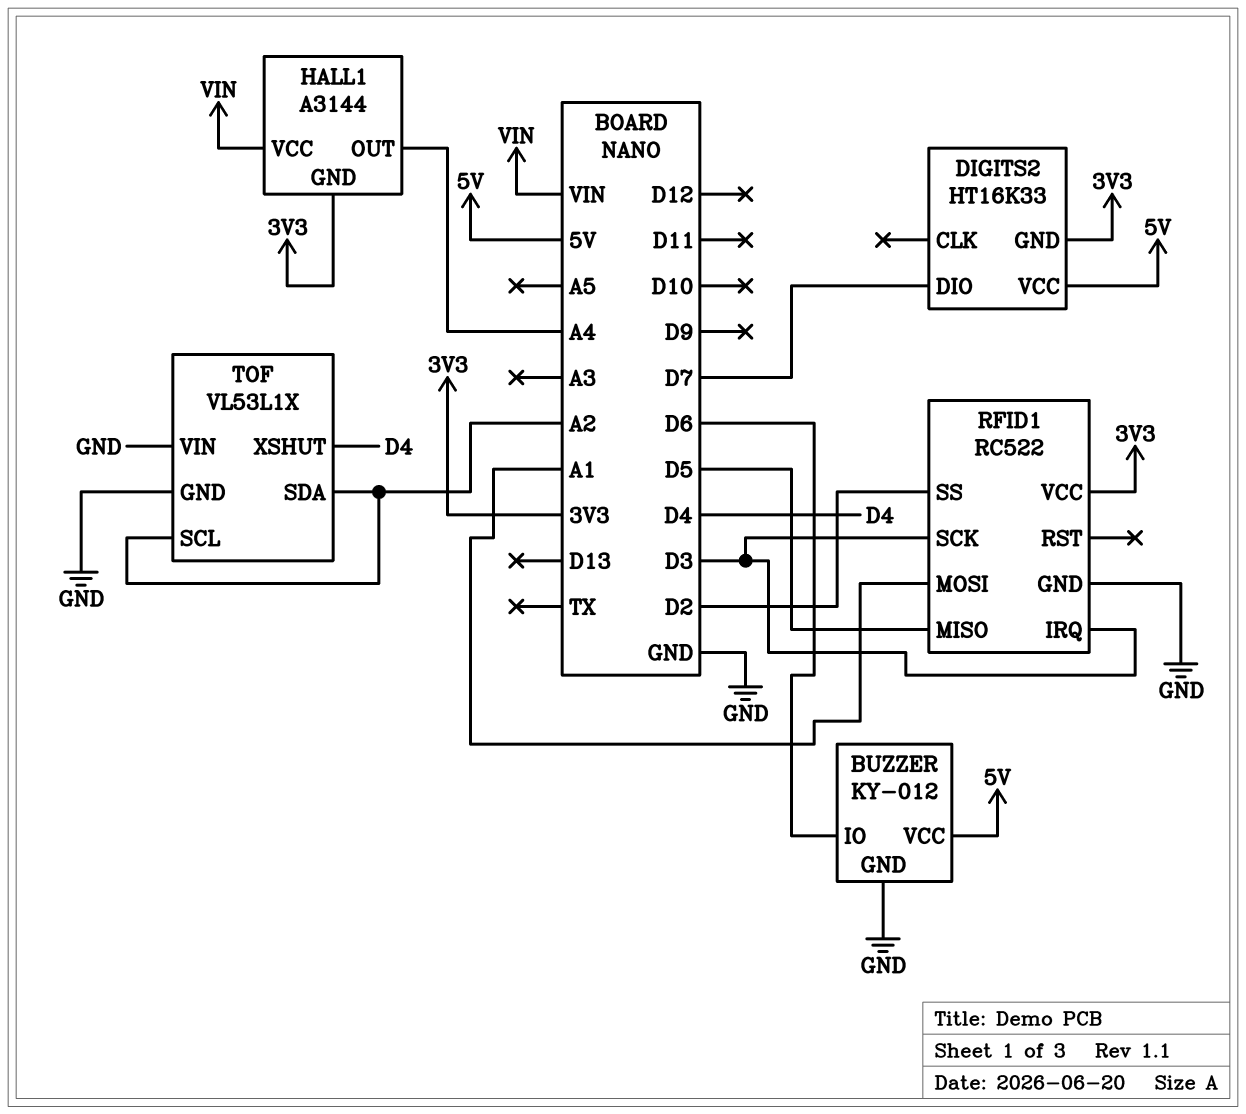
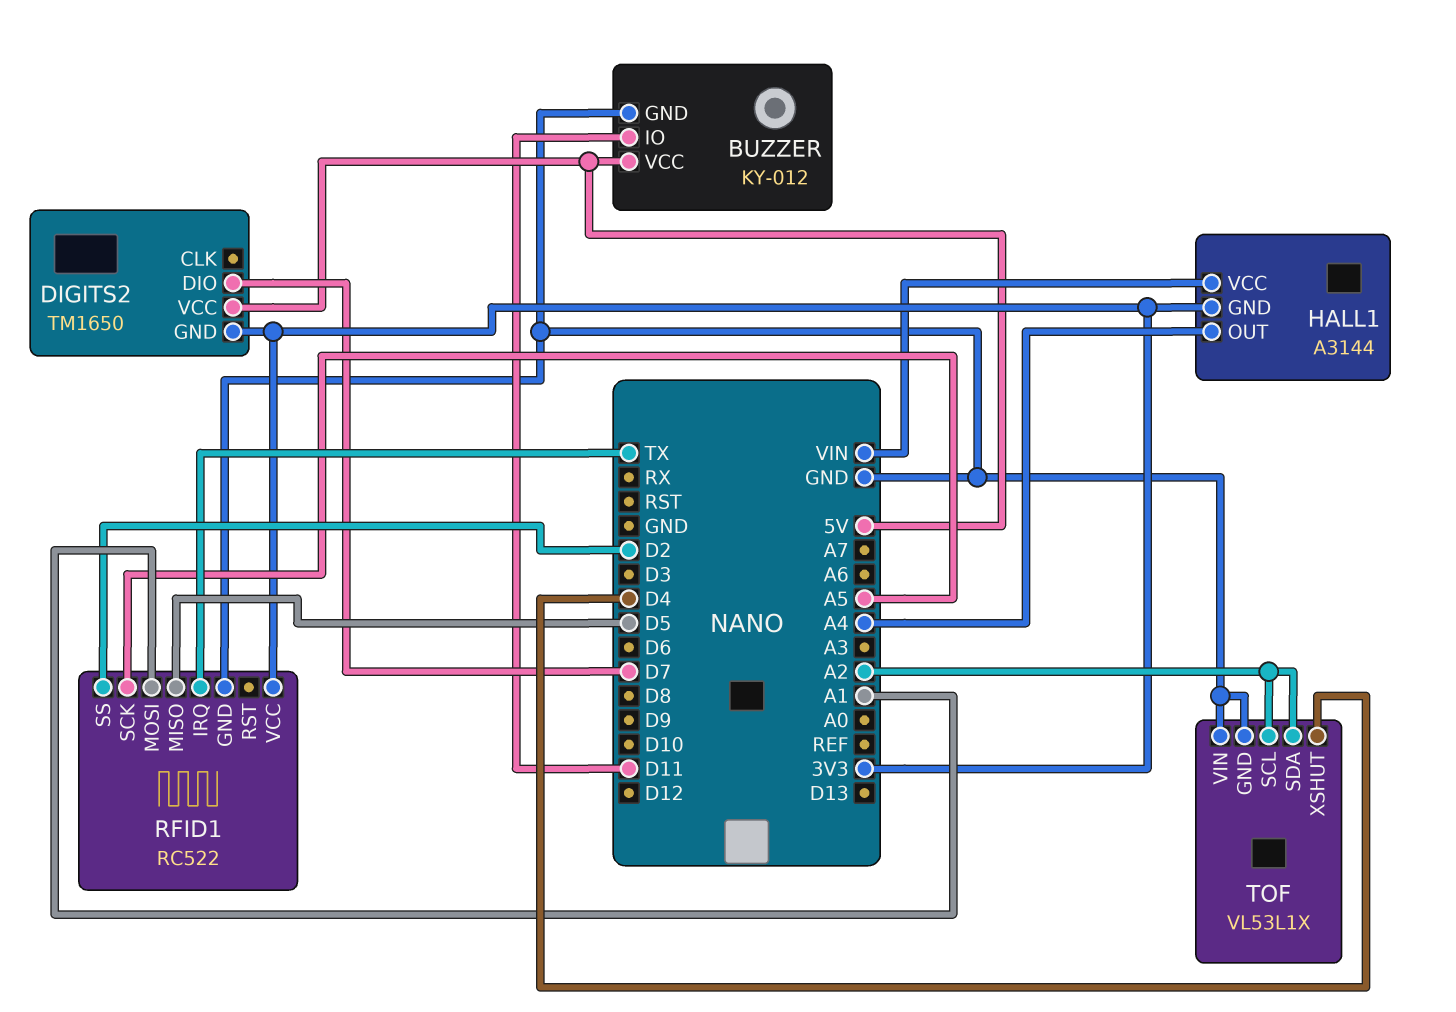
BUZZER pin IO: D6 -> D11
DIGITS2: HT16K33 -> TM1650
RFID1 pin IRQ: D3 -> TX
RFID1 pin SCK: D3 -> A5

